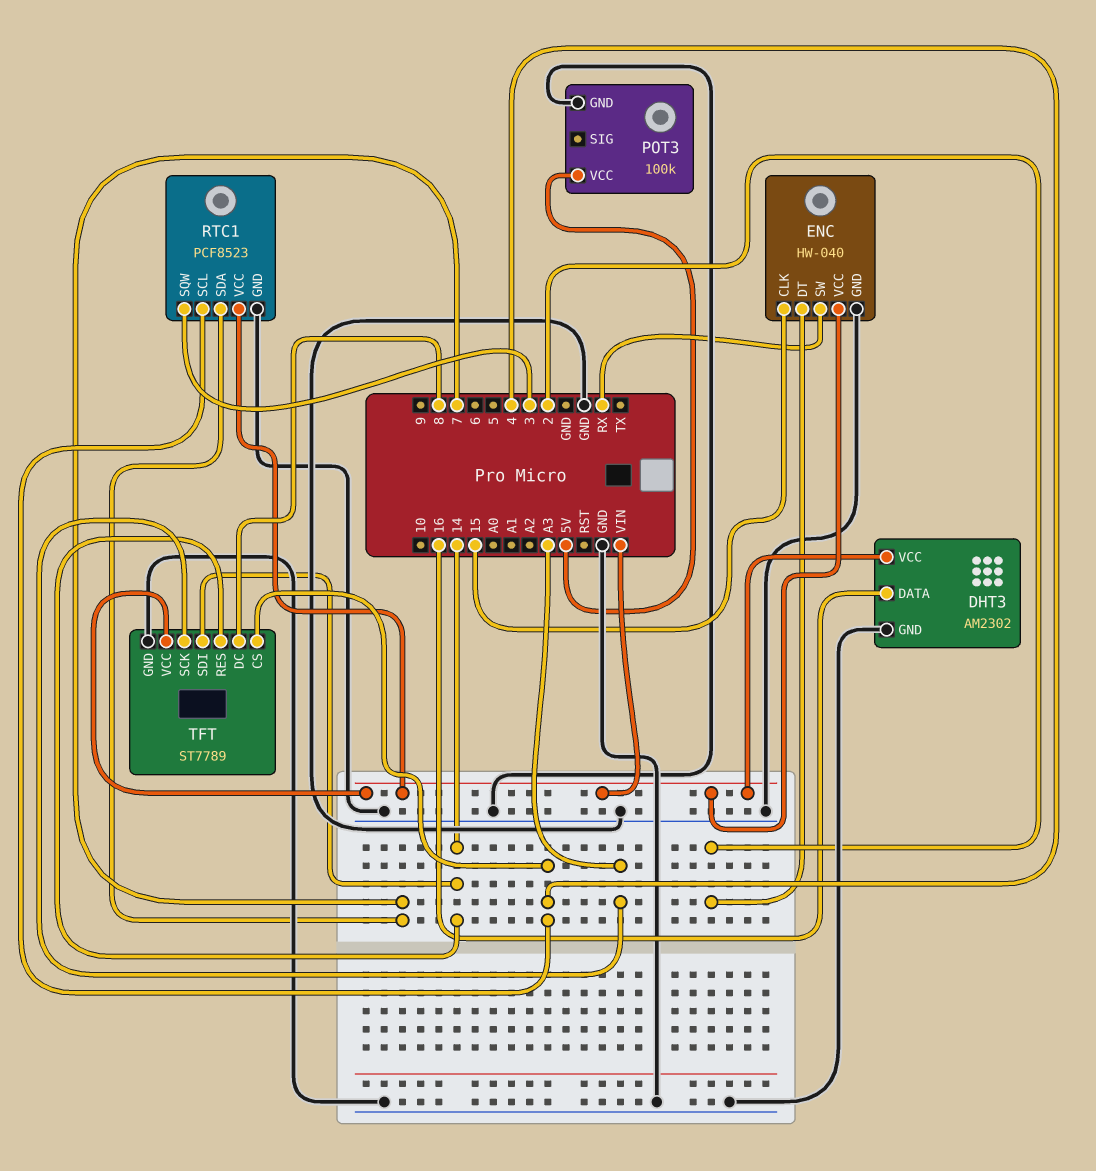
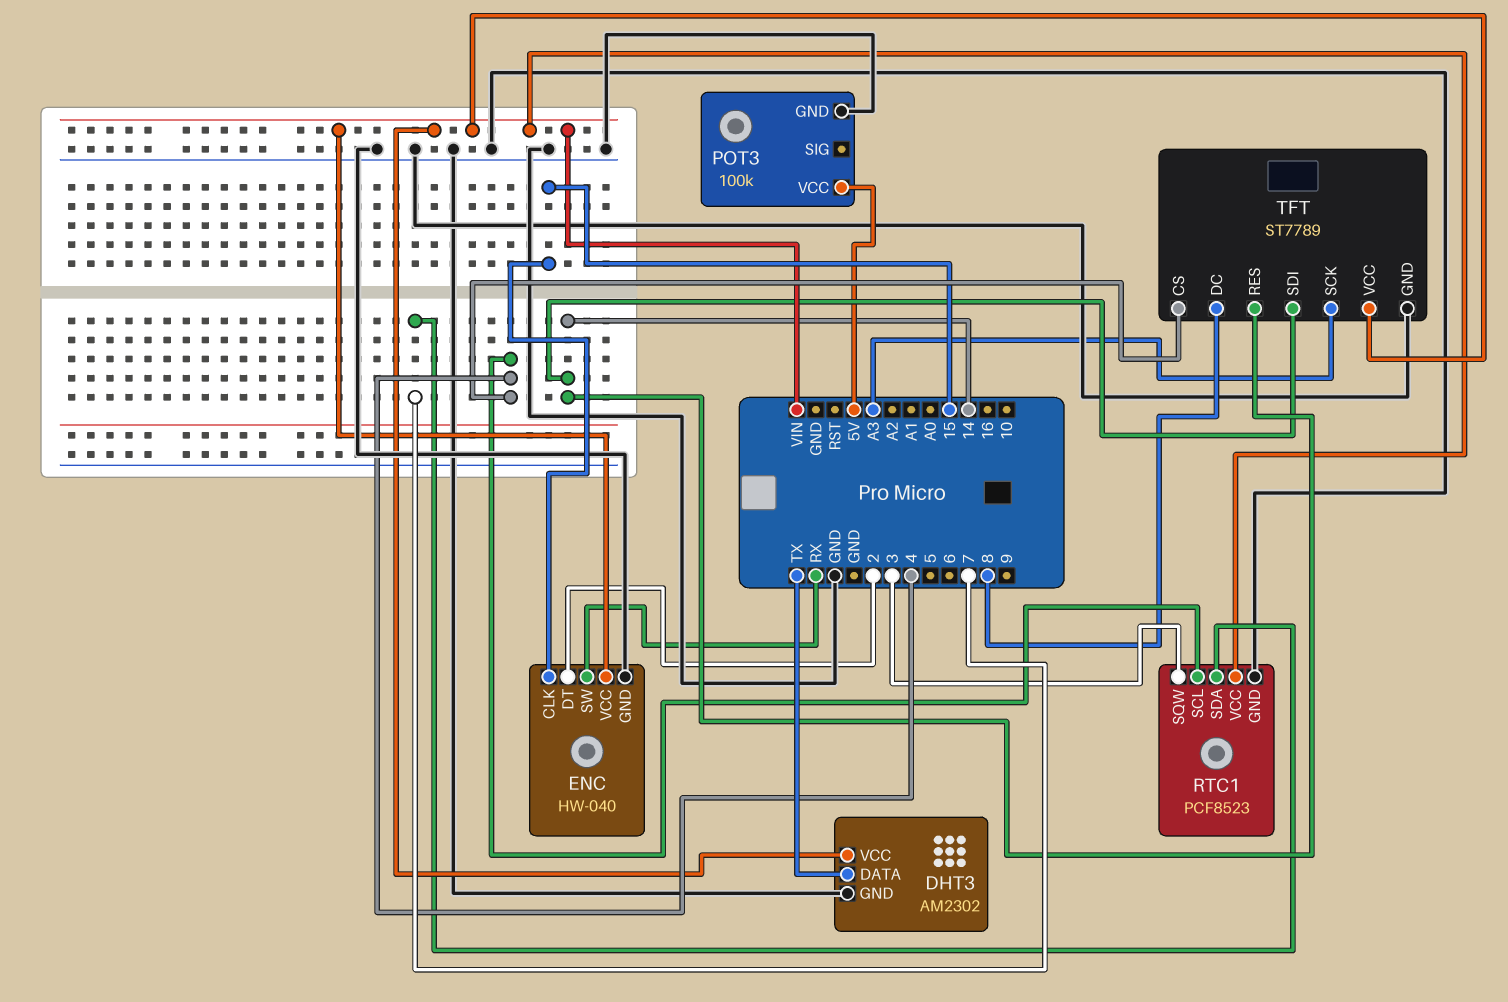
DHT3 pin DATA: 16 -> TX

